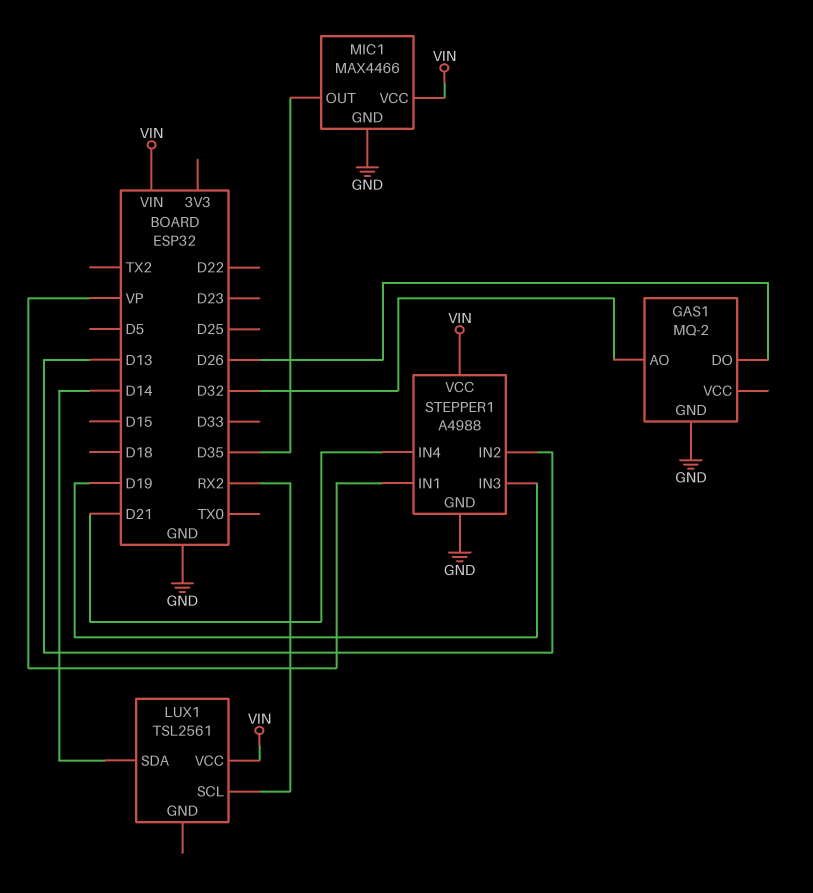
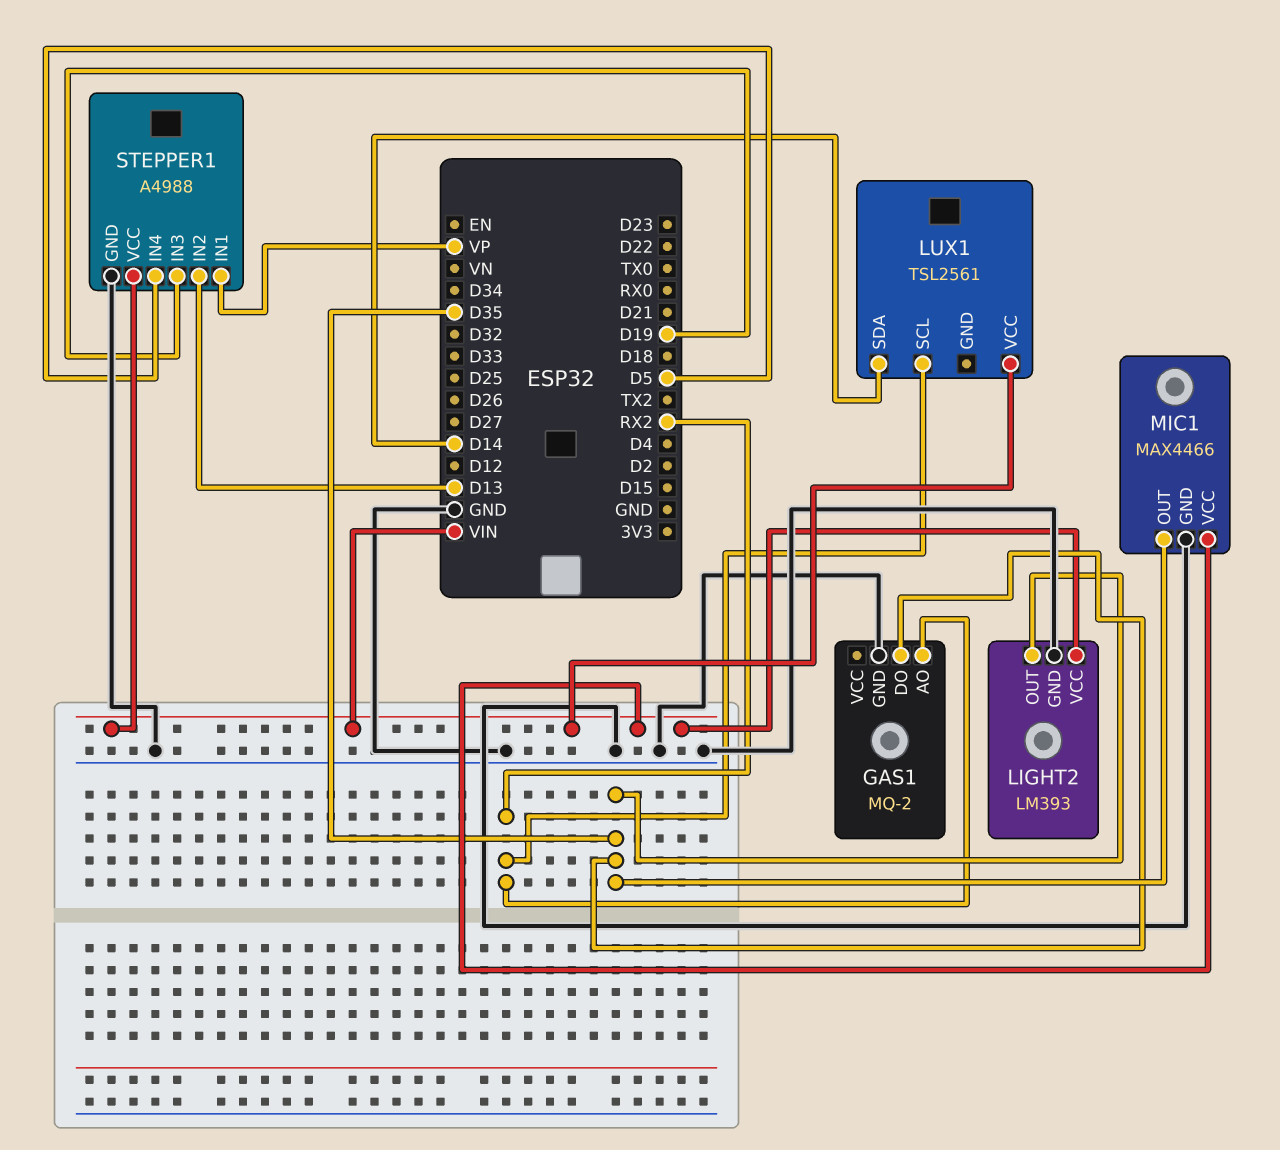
GAS1 pin AO: D32 -> RX2
GAS1 pin DO: D26 -> D35
LIGHT2: none -> LM393
LIGHT2 pin GND: none -> GND
LIGHT2 pin OUT: none -> D35
LIGHT2 pin VCC: none -> VIN
STEPPER1 pin IN4: D21 -> D5

